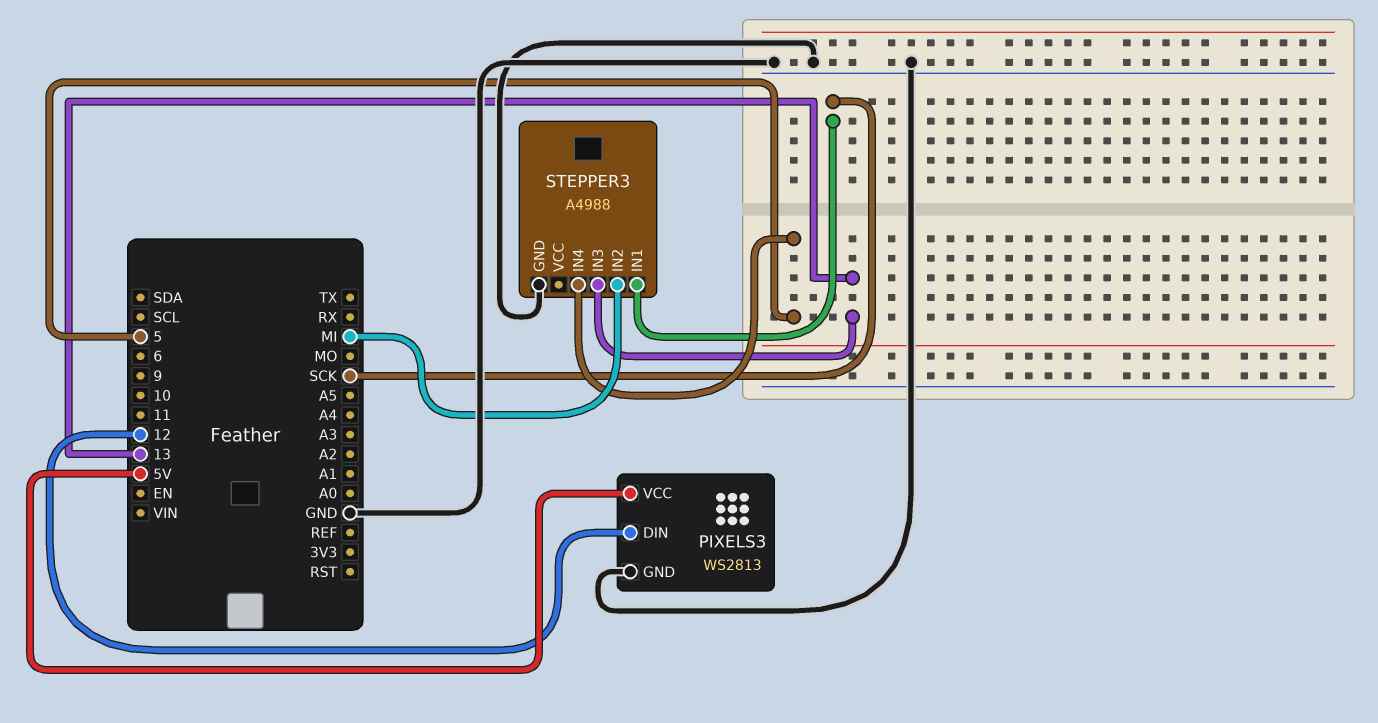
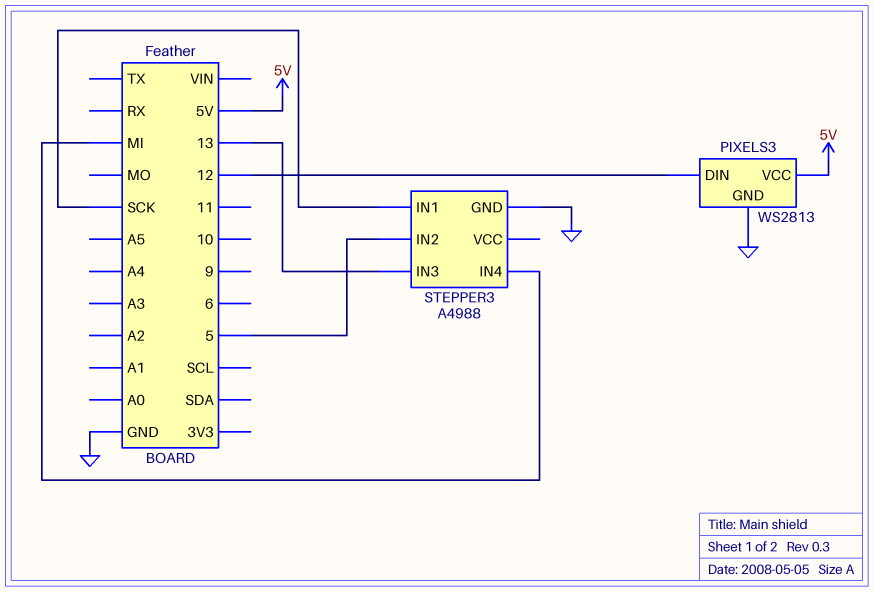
STEPPER3 pin IN2: MI -> 5
STEPPER3 pin IN4: 5 -> MI

